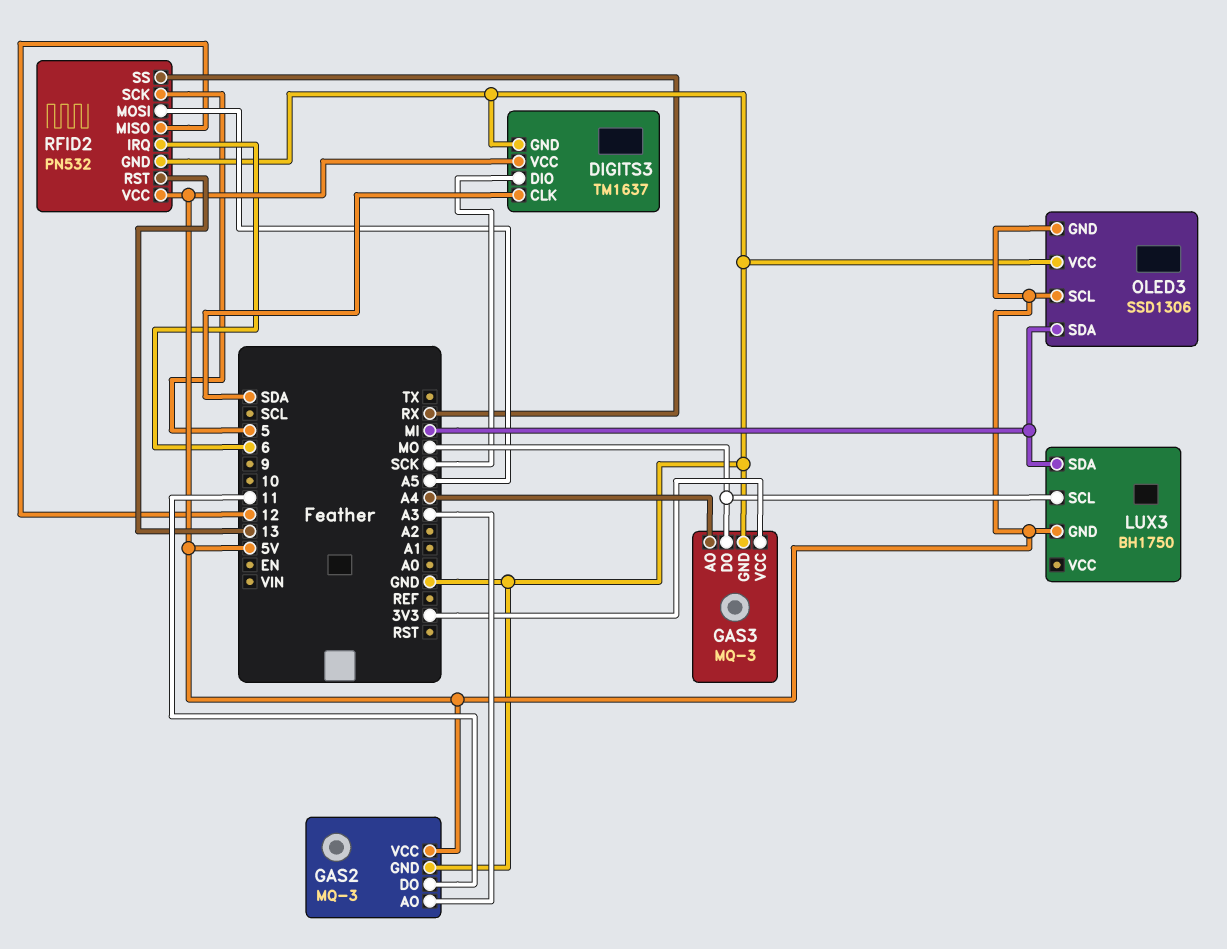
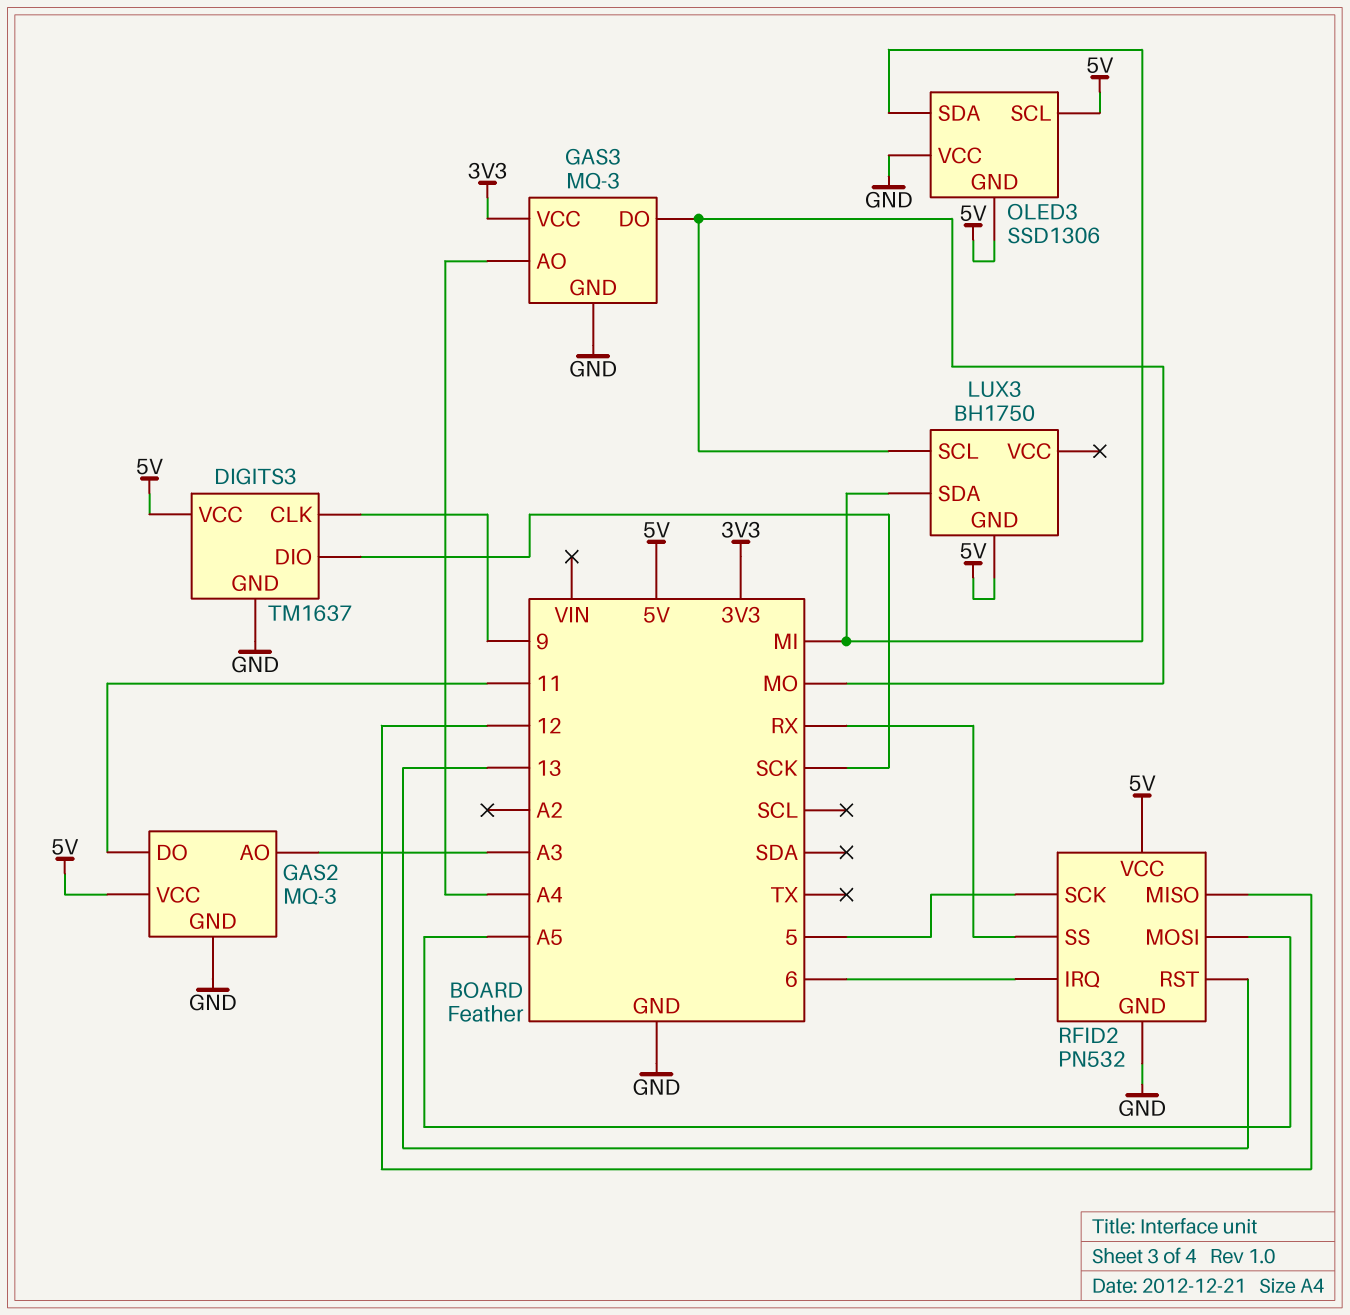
DIGITS3 pin CLK: SDA -> 9

